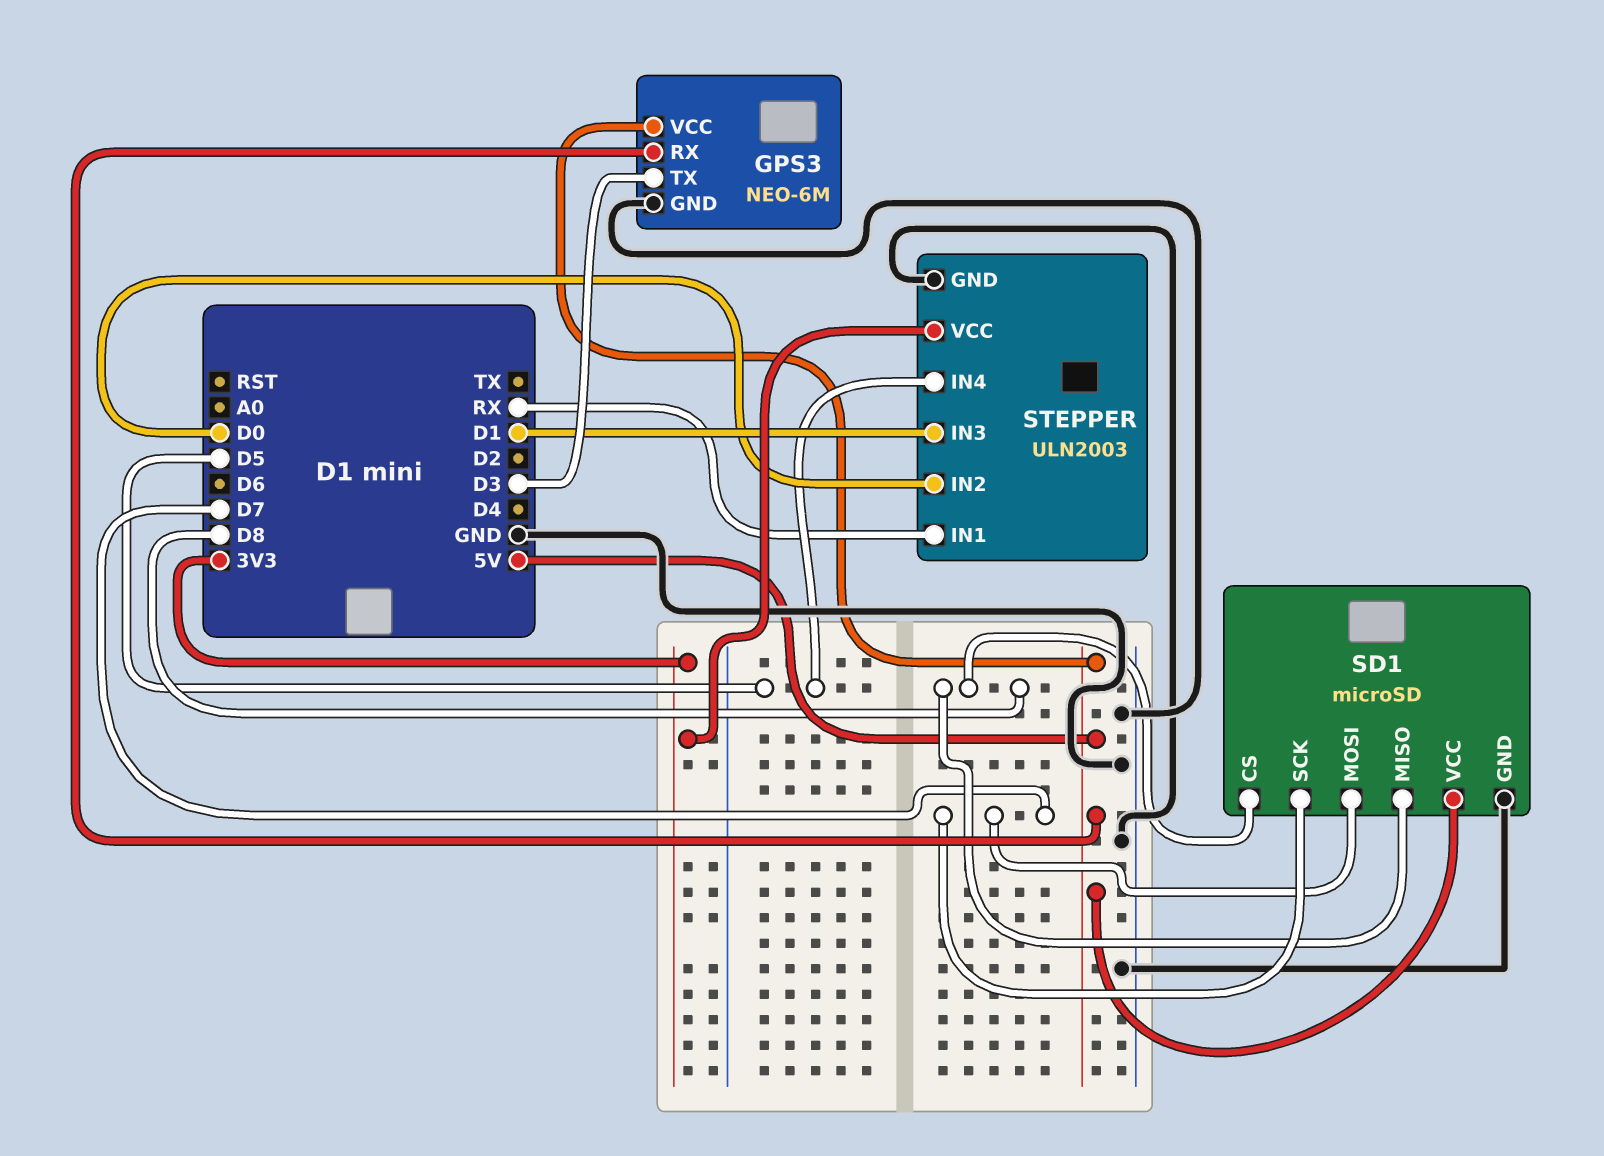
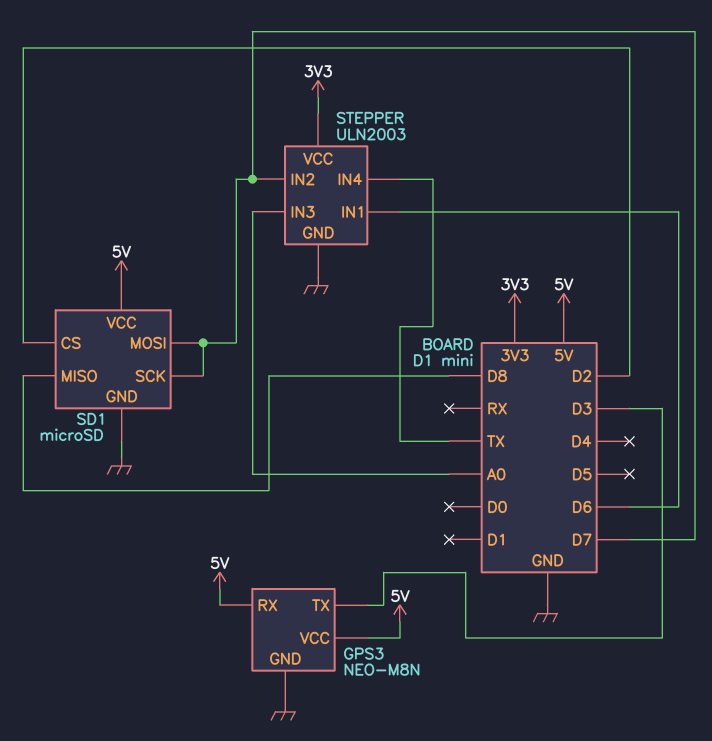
GPS3: NEO-6M -> NEO-M8N
SD1 pin CS: D8 -> D2
STEPPER pin IN1: RX -> D6
STEPPER pin IN2: D0 -> D7
STEPPER pin IN3: D1 -> A0
STEPPER pin IN4: D5 -> TX

